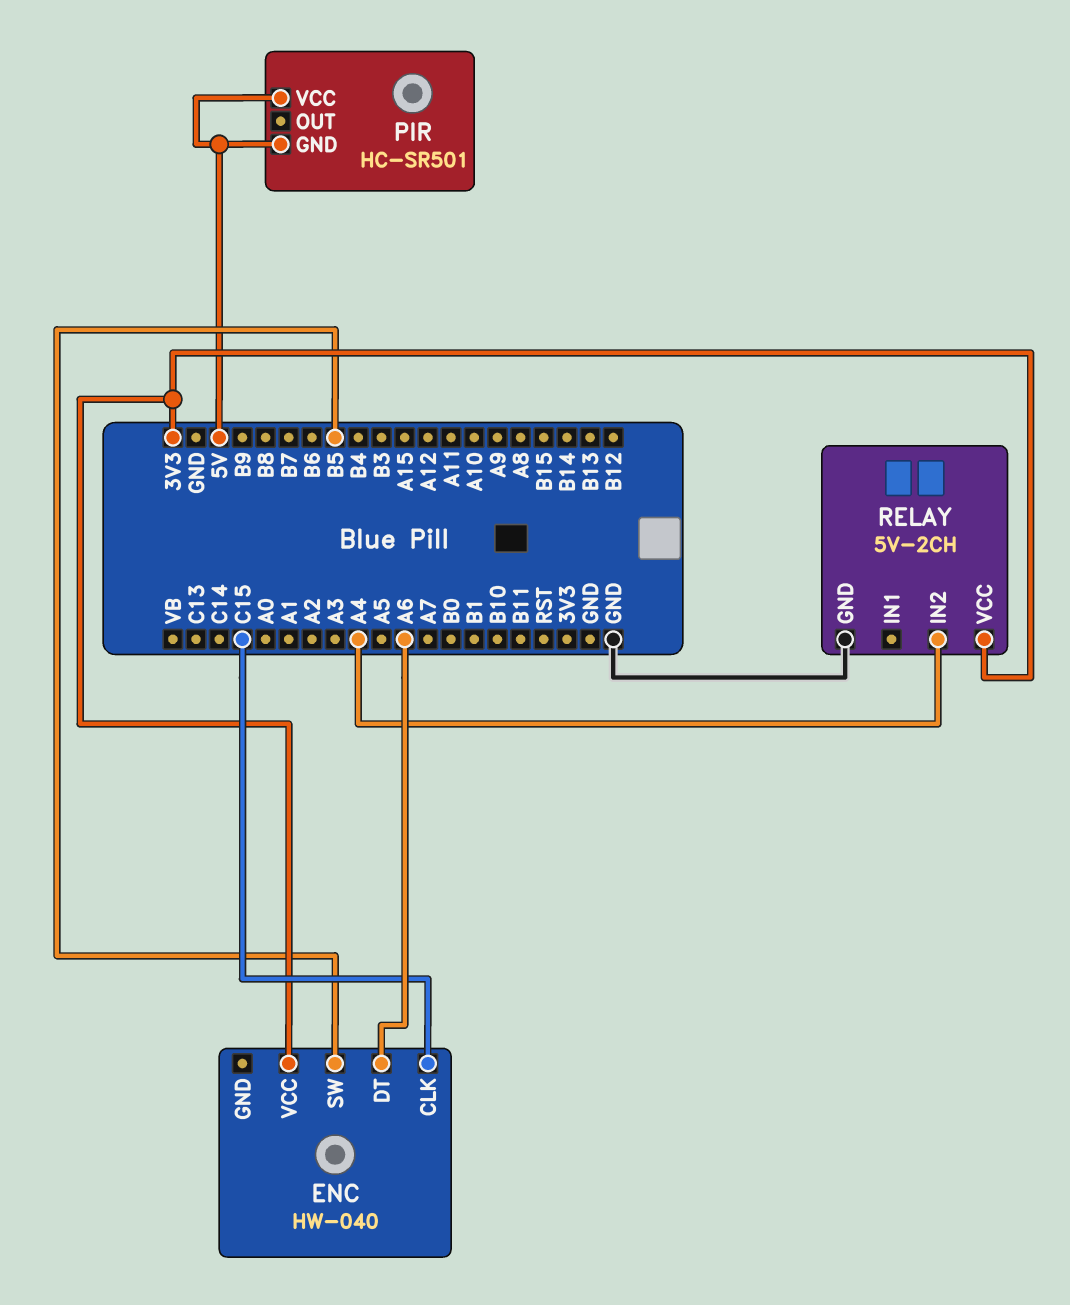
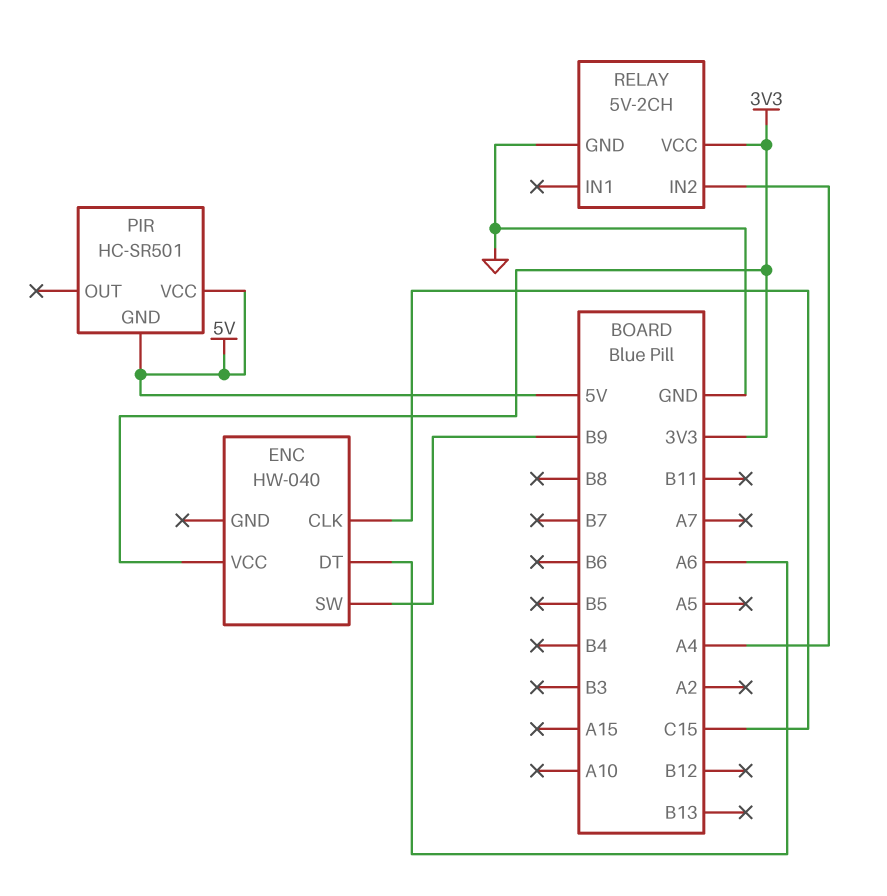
ENC pin SW: B5 -> B9

